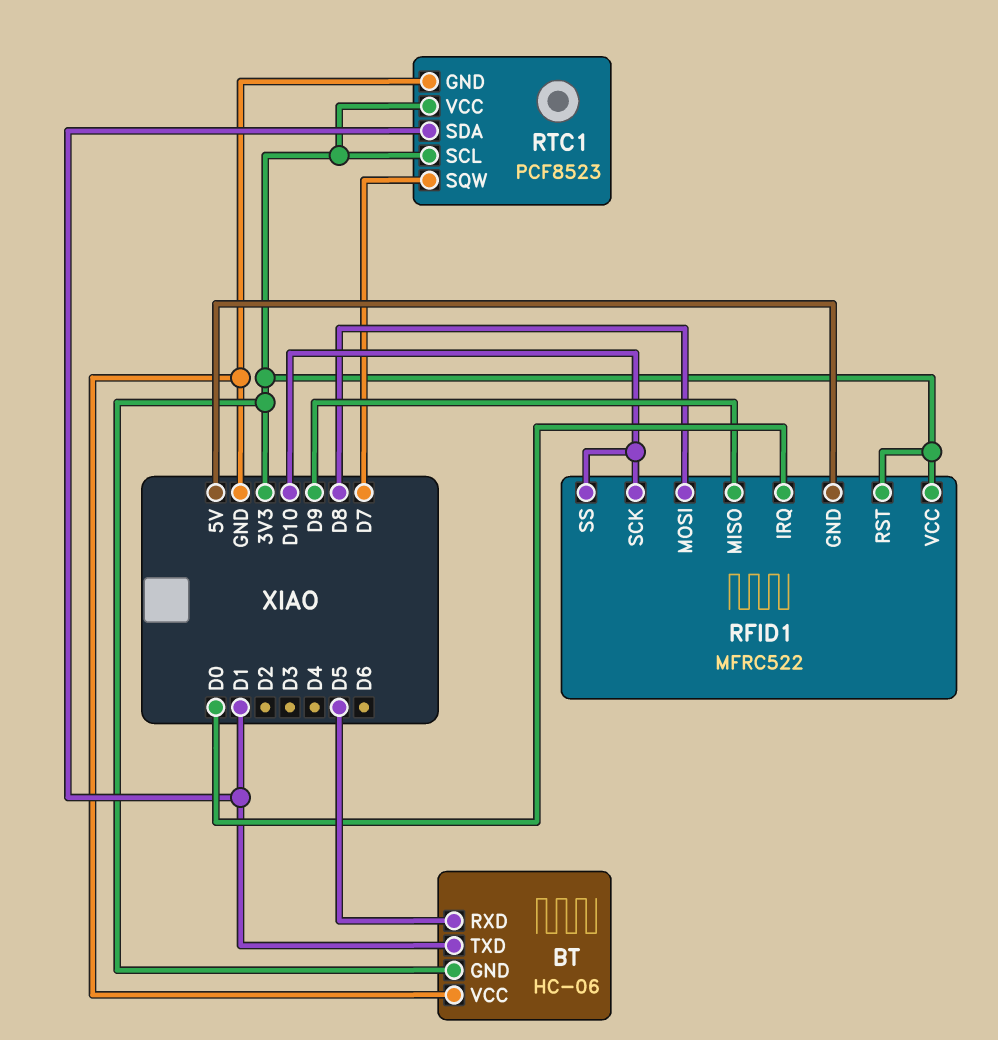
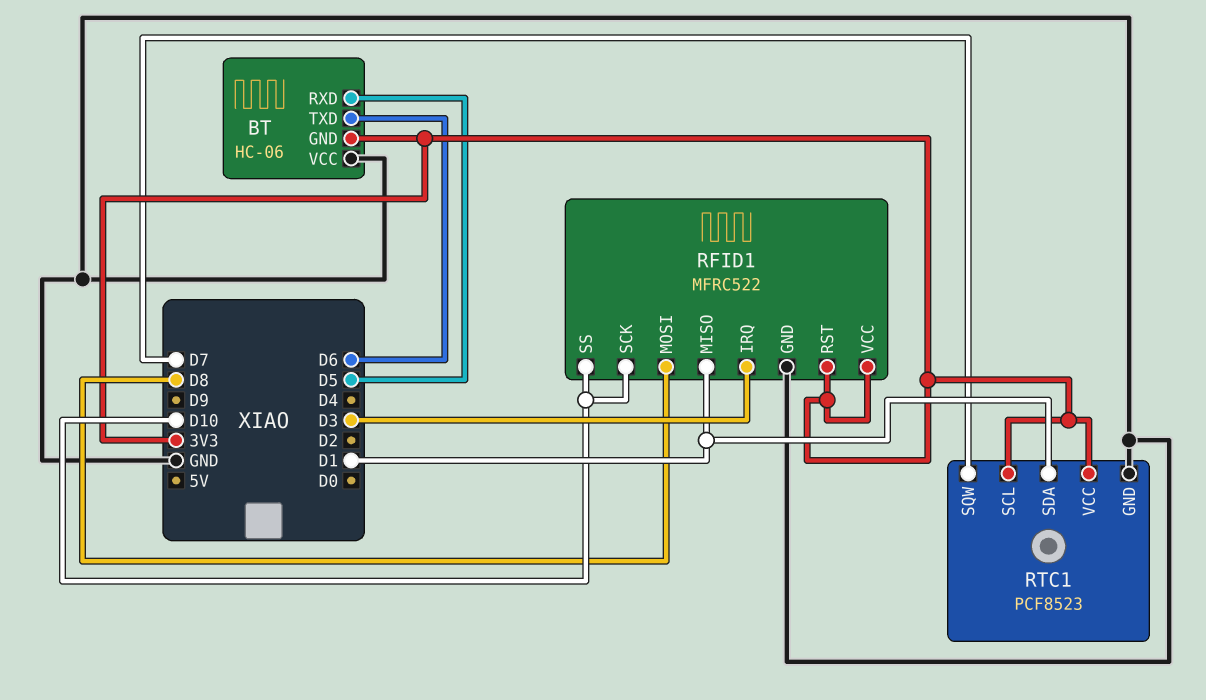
BT pin TXD: D1 -> D6
RFID1 pin GND: 5V -> GND
RFID1 pin IRQ: D0 -> D3
RFID1 pin MISO: D9 -> D1

